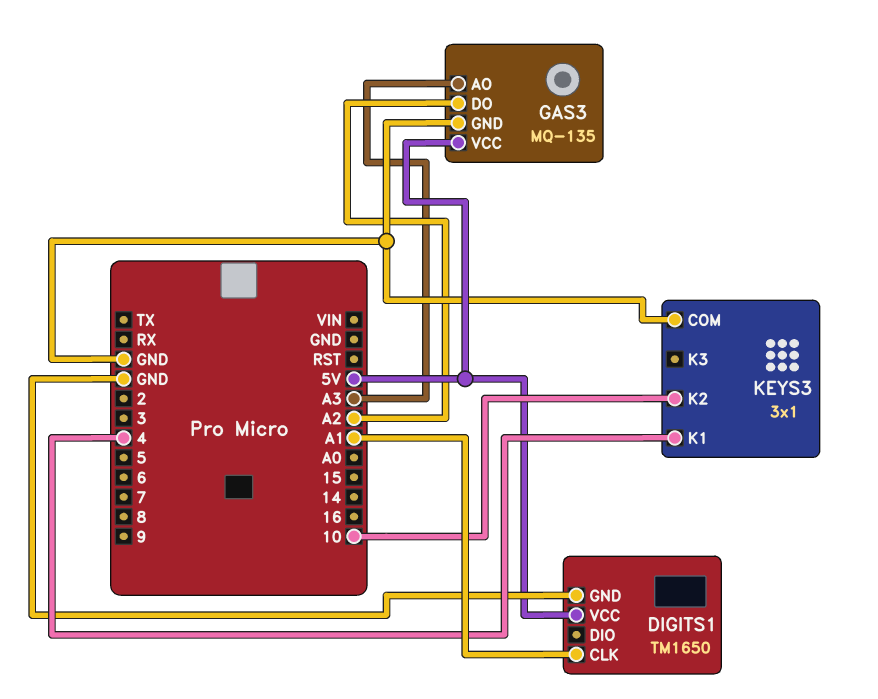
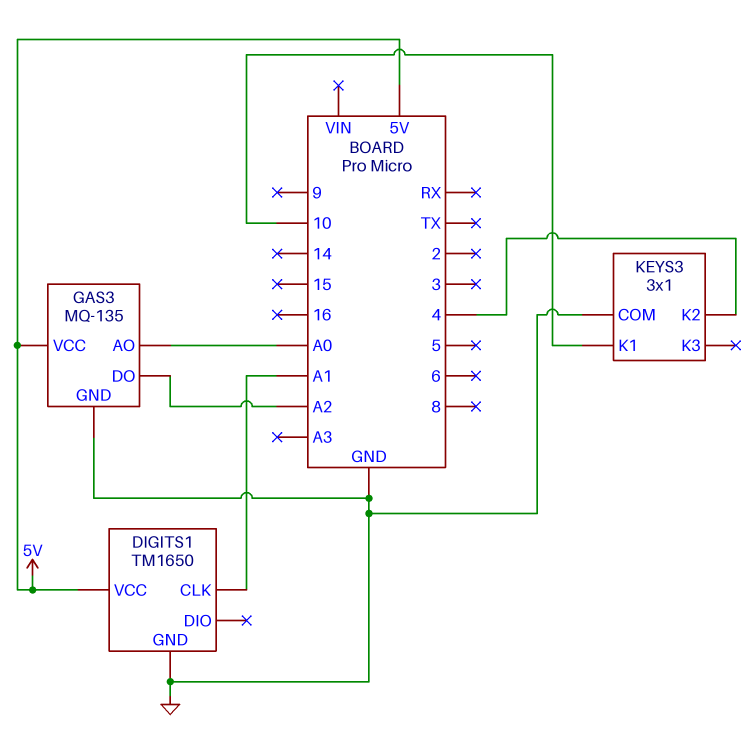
GAS3 pin AO: A3 -> A0
KEYS3 pin K1: 4 -> 10
KEYS3 pin K2: 10 -> 4

